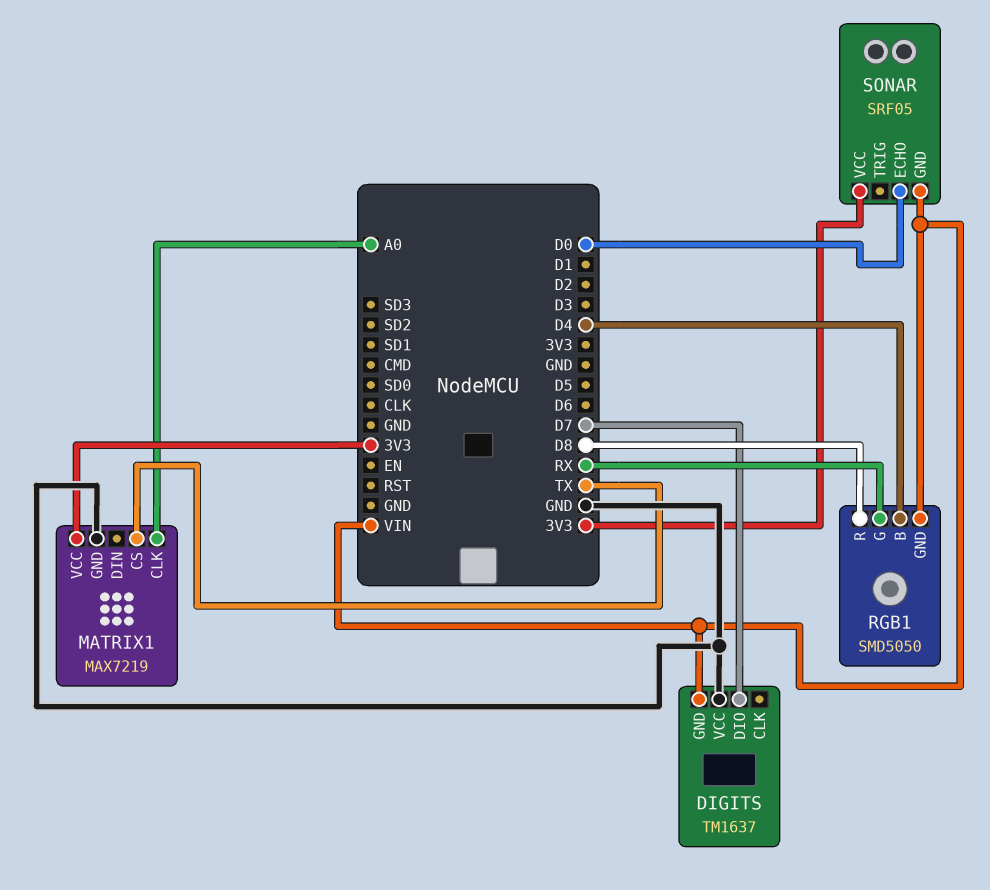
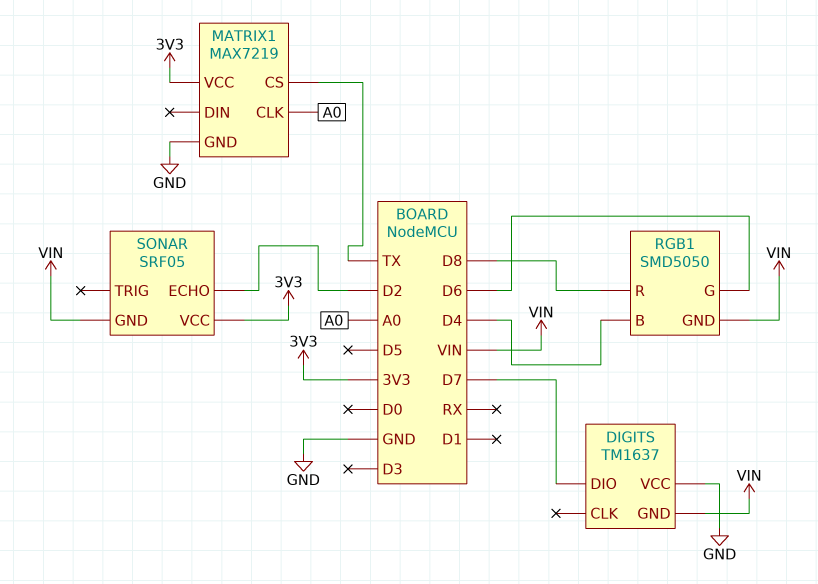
RGB1 pin G: RX -> D6
SONAR pin ECHO: D0 -> D2

